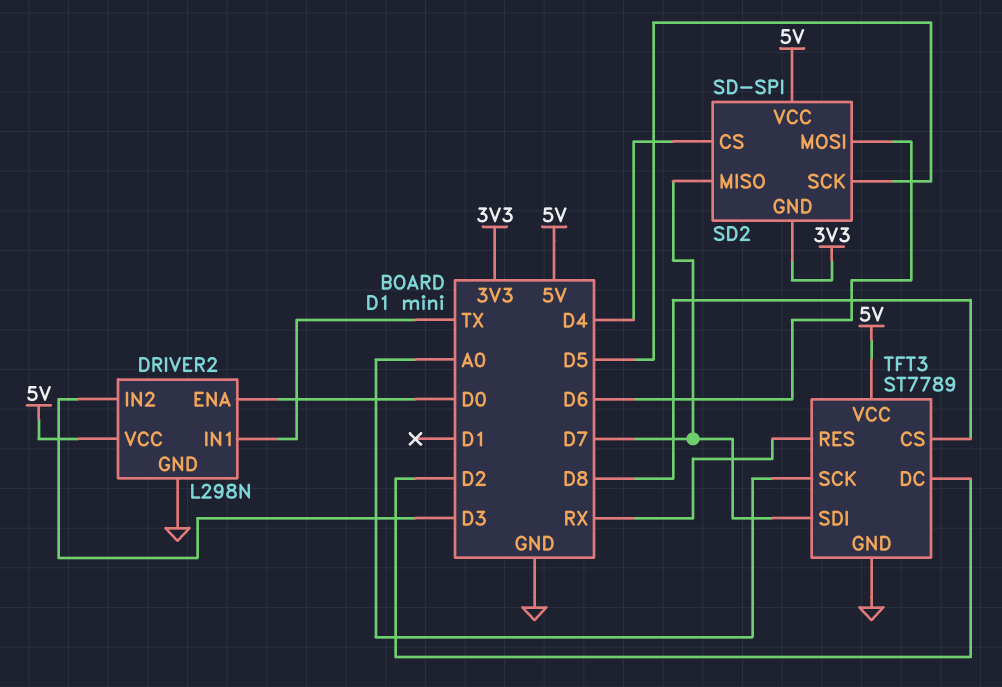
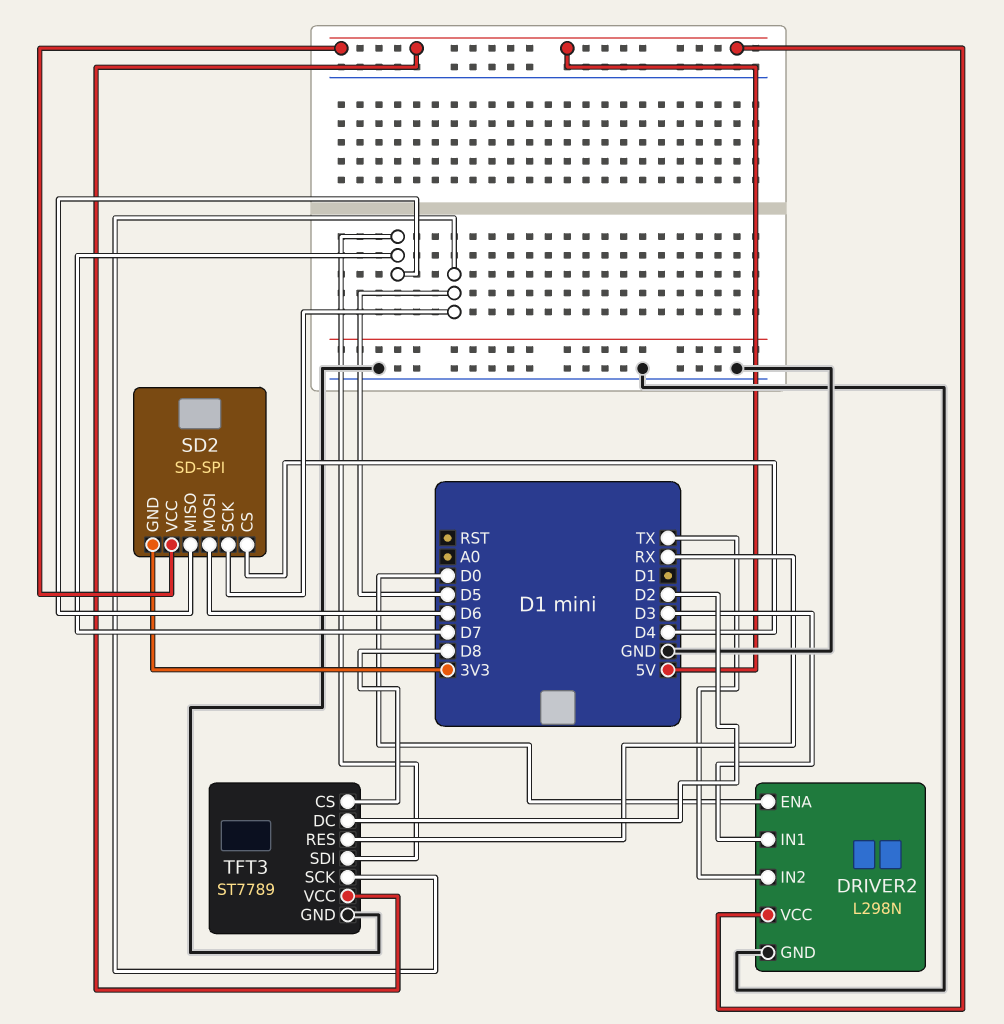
DRIVER2 pin IN1: TX -> D3
DRIVER2 pin IN2: D3 -> TX
TFT3 pin SCK: A0 -> D5

